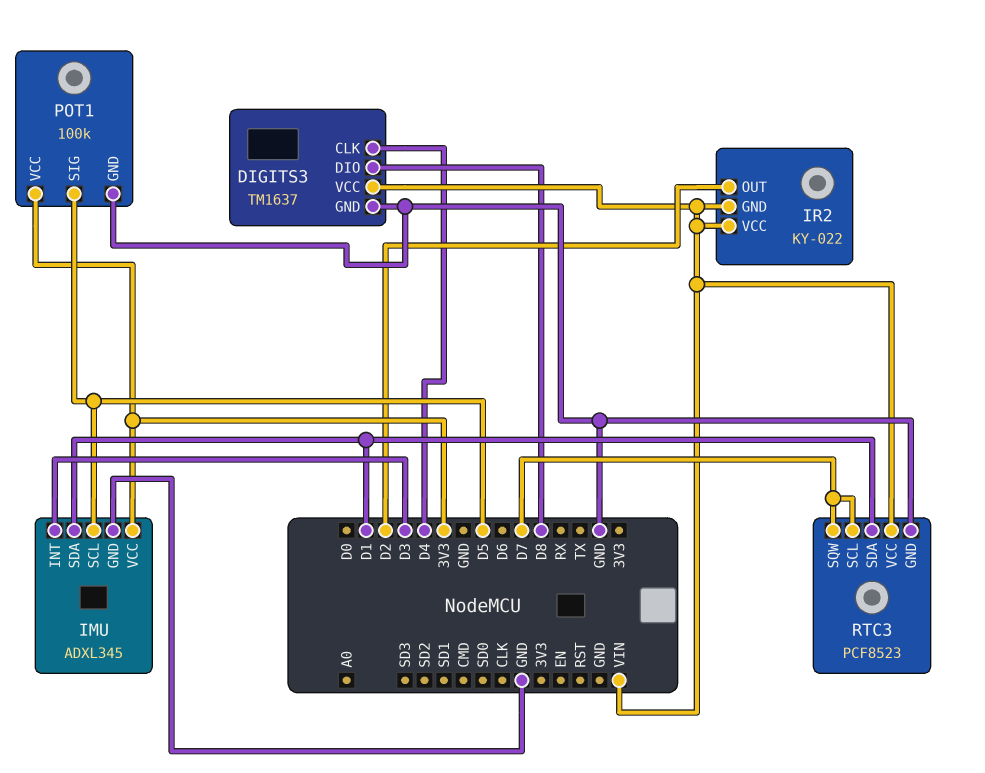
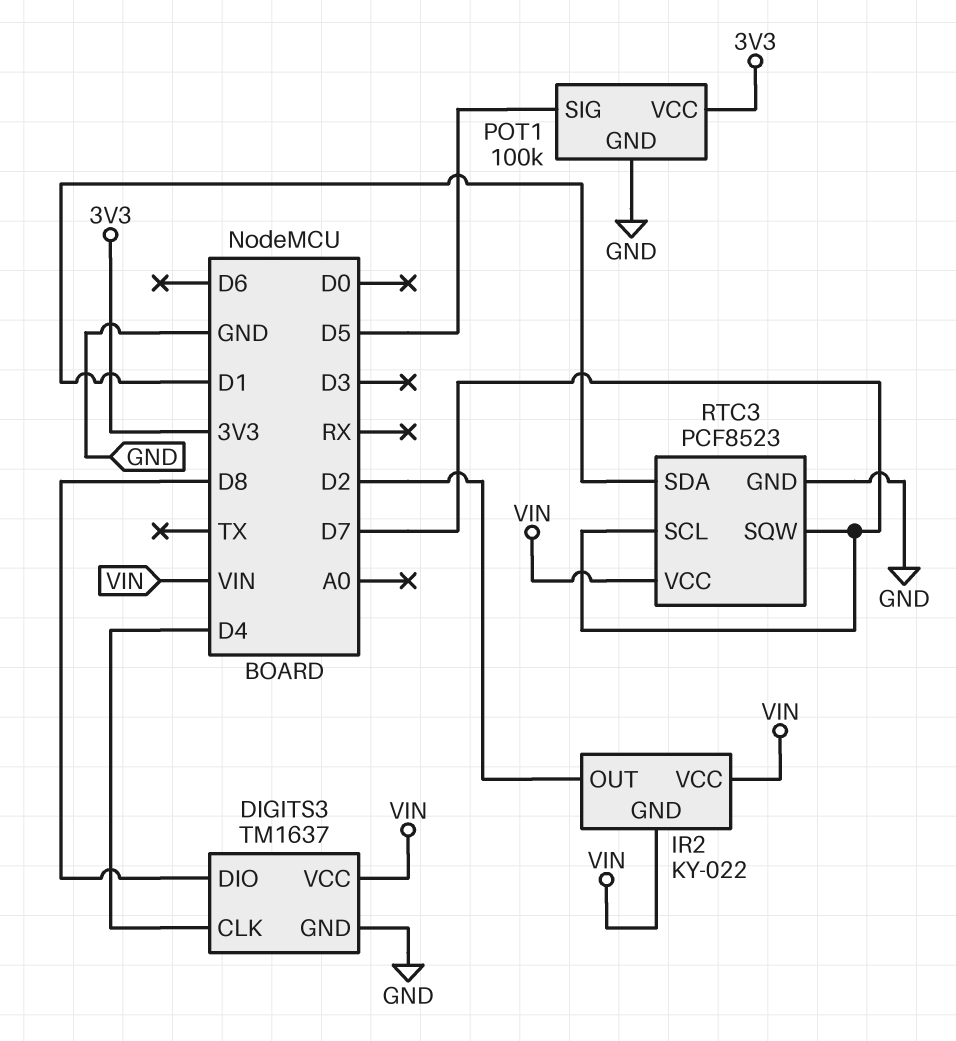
IMU: ADXL345 -> none
IMU pin GND: GND -> none
IMU pin INT: D3 -> none
IMU pin SCL: D5 -> none
IMU pin SDA: D1 -> none
IMU pin VCC: 3V3 -> none

